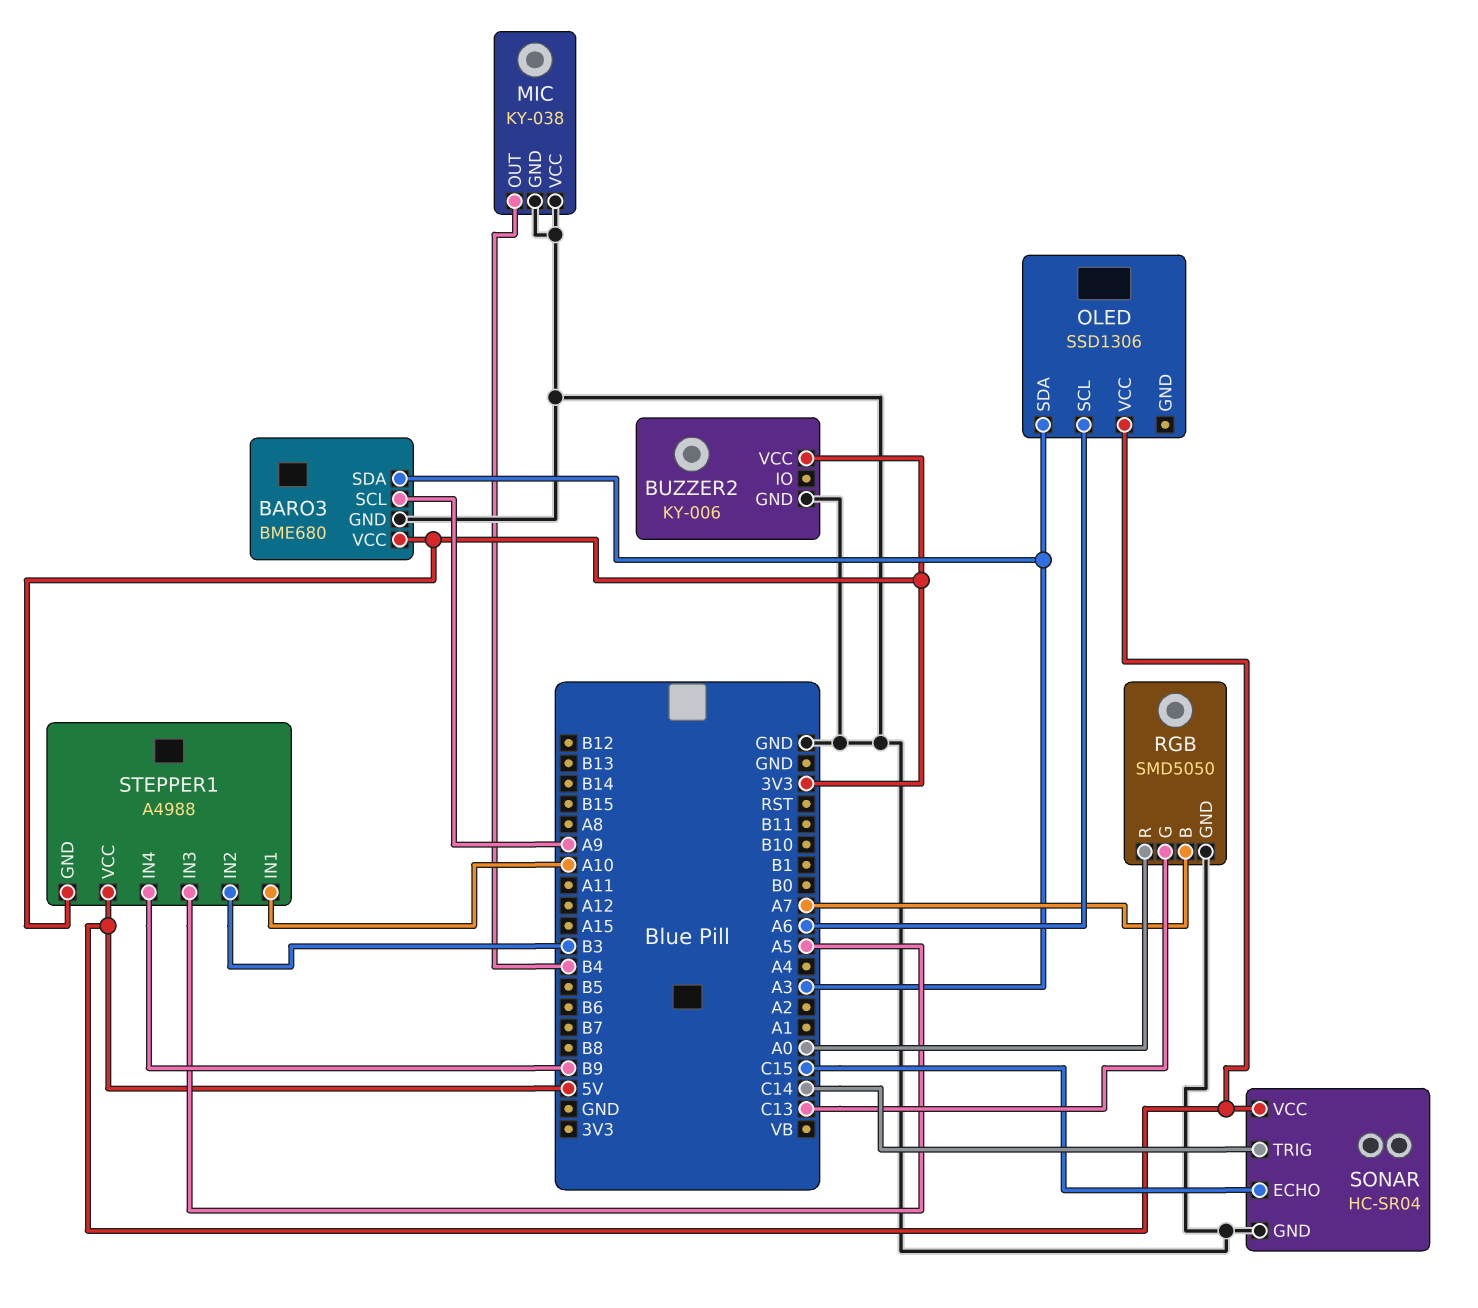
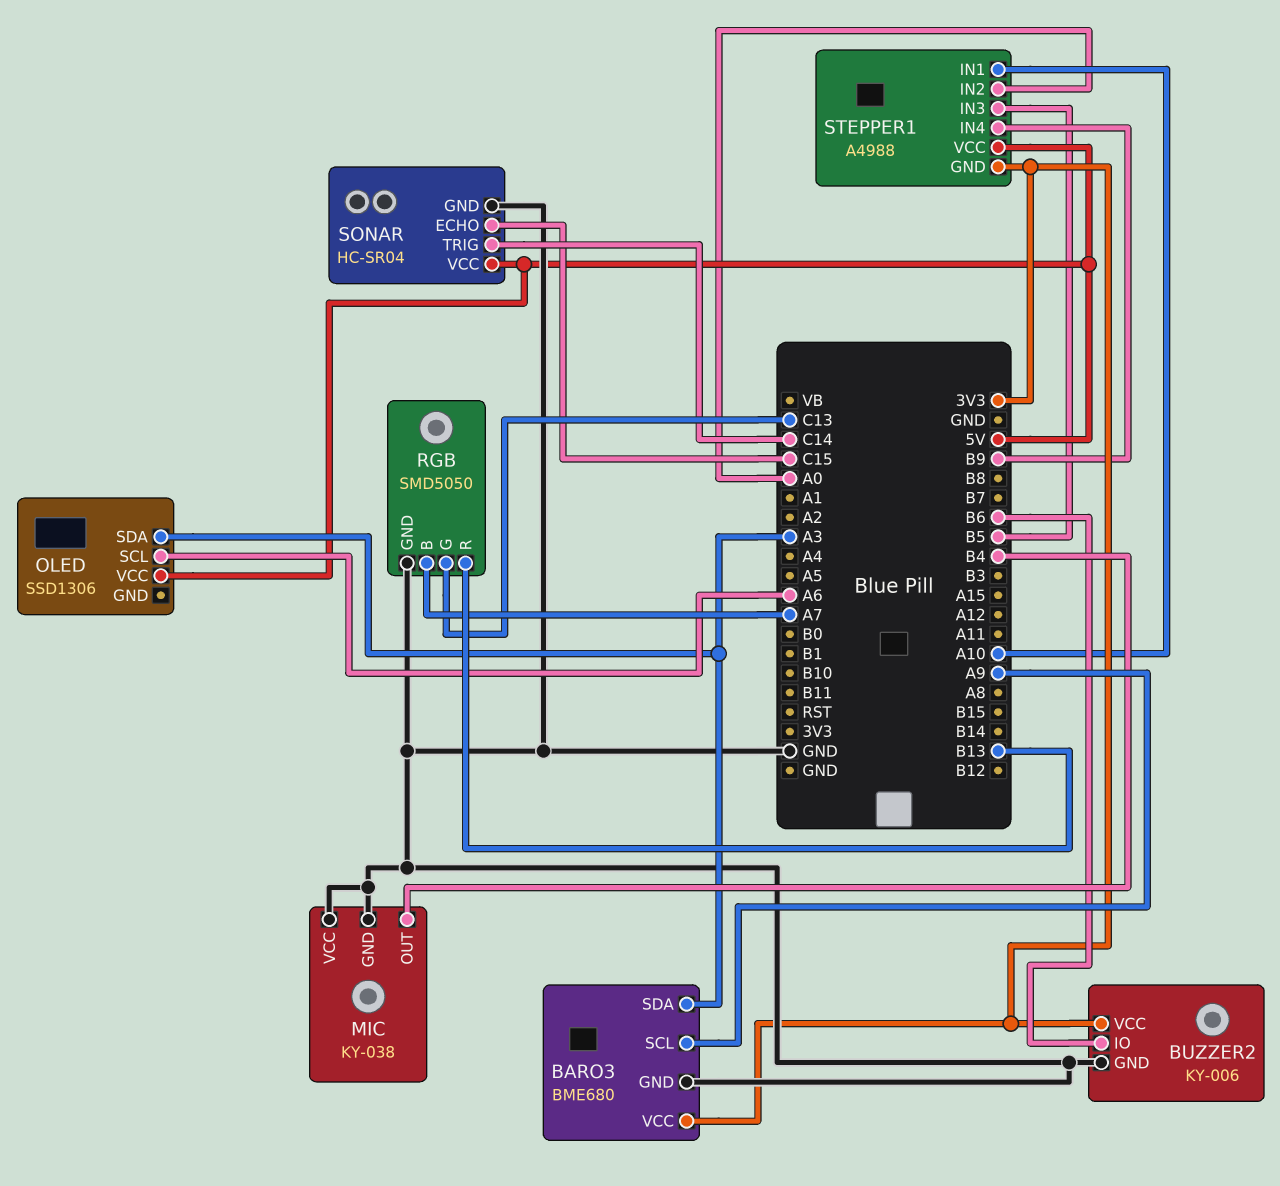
BUZZER2 pin IO: none -> B6
RGB pin R: A0 -> B13
STEPPER1 pin IN2: B3 -> A0
STEPPER1 pin IN3: A5 -> B5

